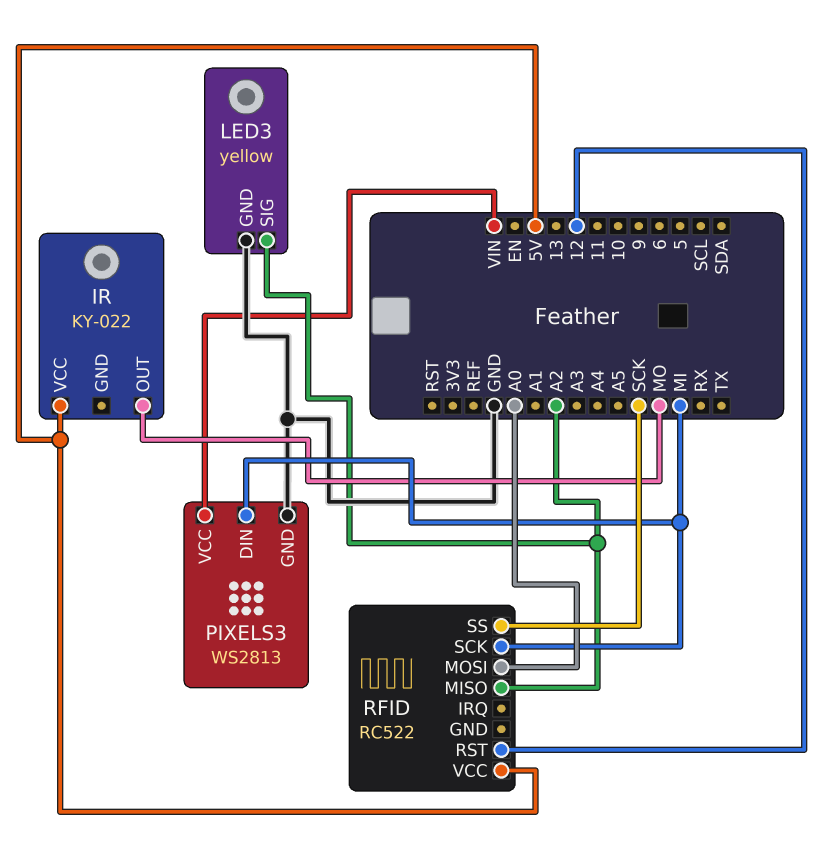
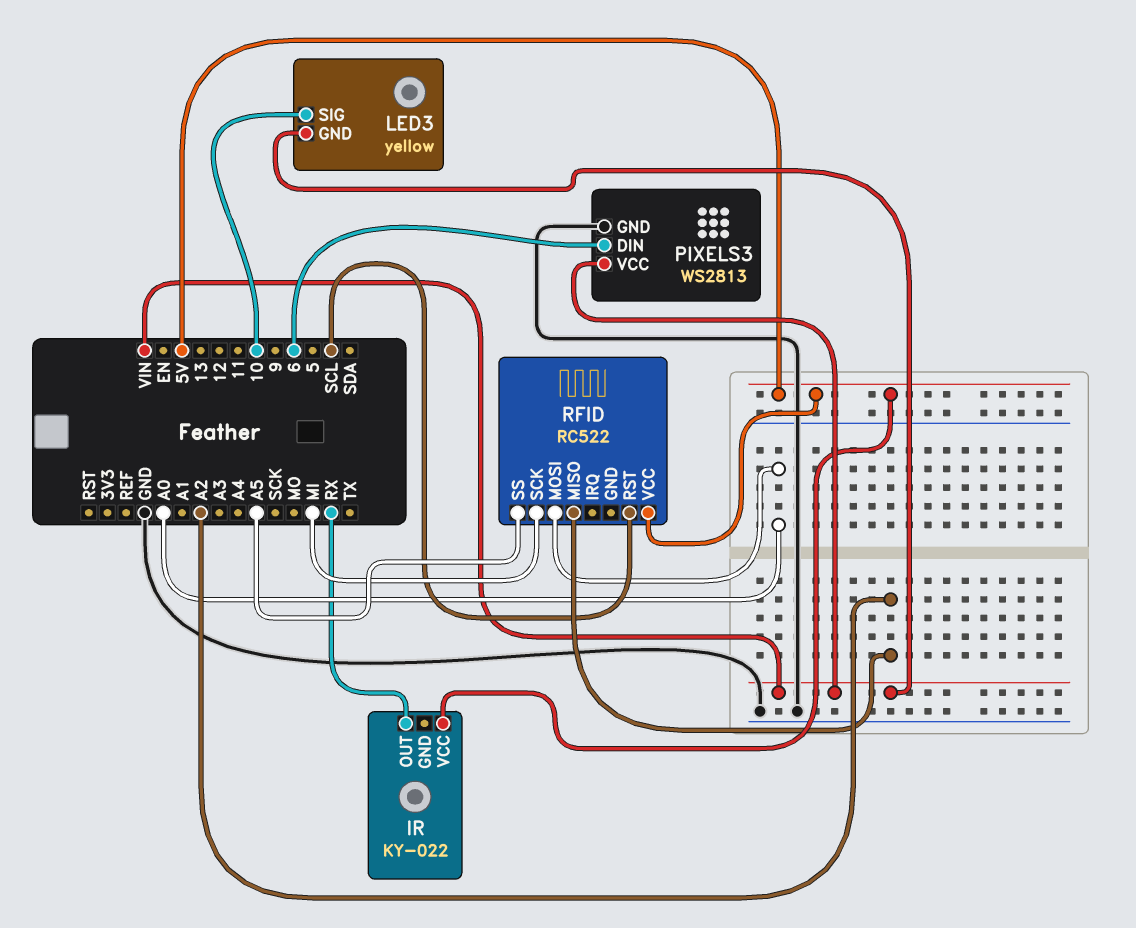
IR pin OUT: MO -> RX
LED3 pin GND: GND -> VIN
LED3 pin SIG: A2 -> 10
PIXELS3 pin DIN: MI -> 6
RFID pin RST: 12 -> SCL
RFID pin SS: SCK -> A5

